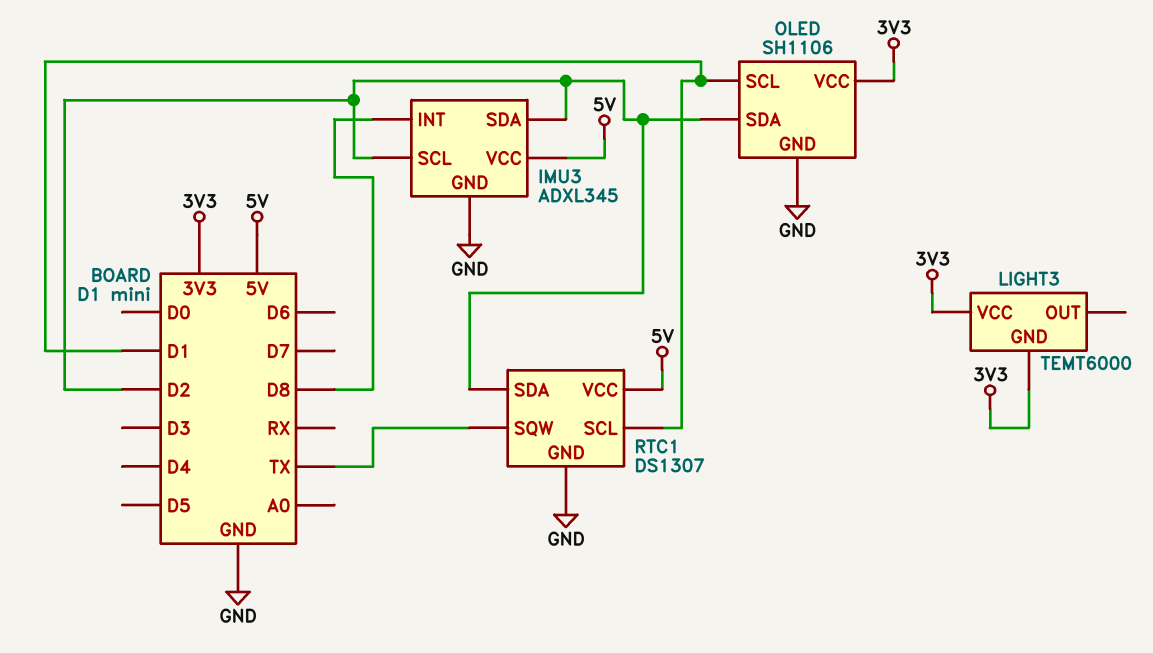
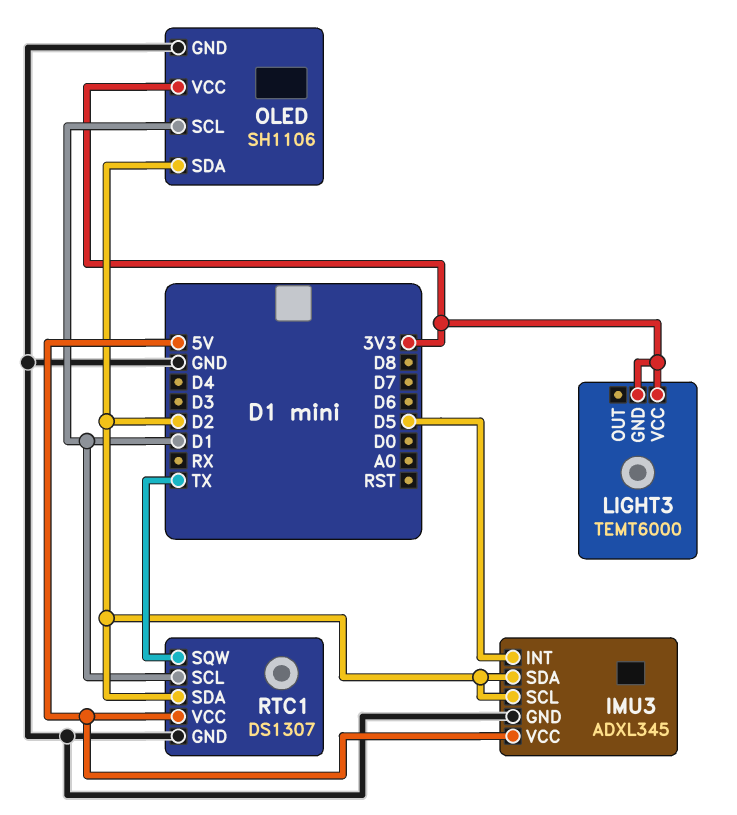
IMU3 pin INT: D8 -> D5

